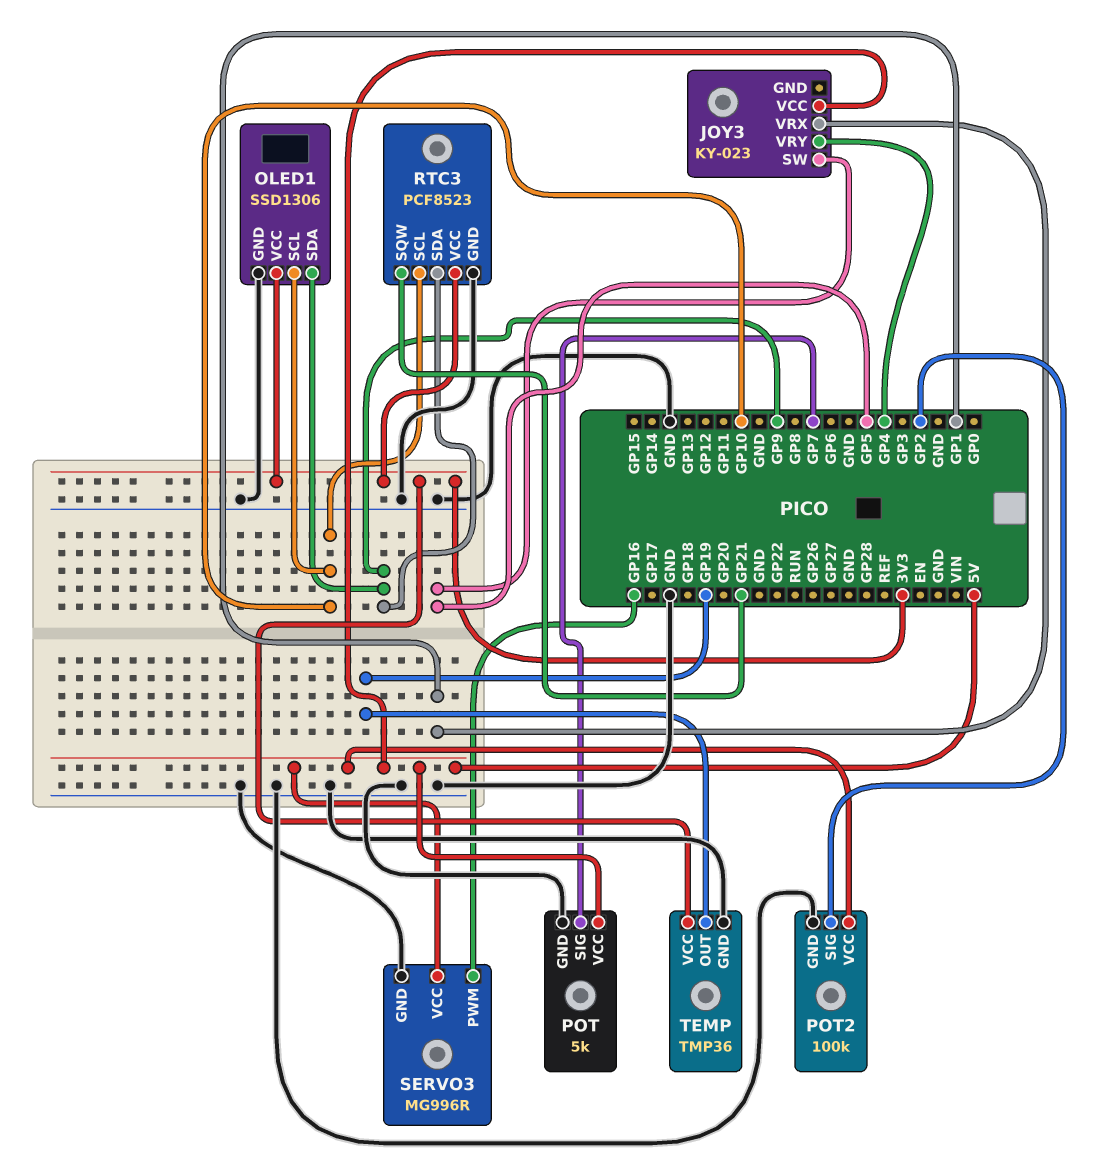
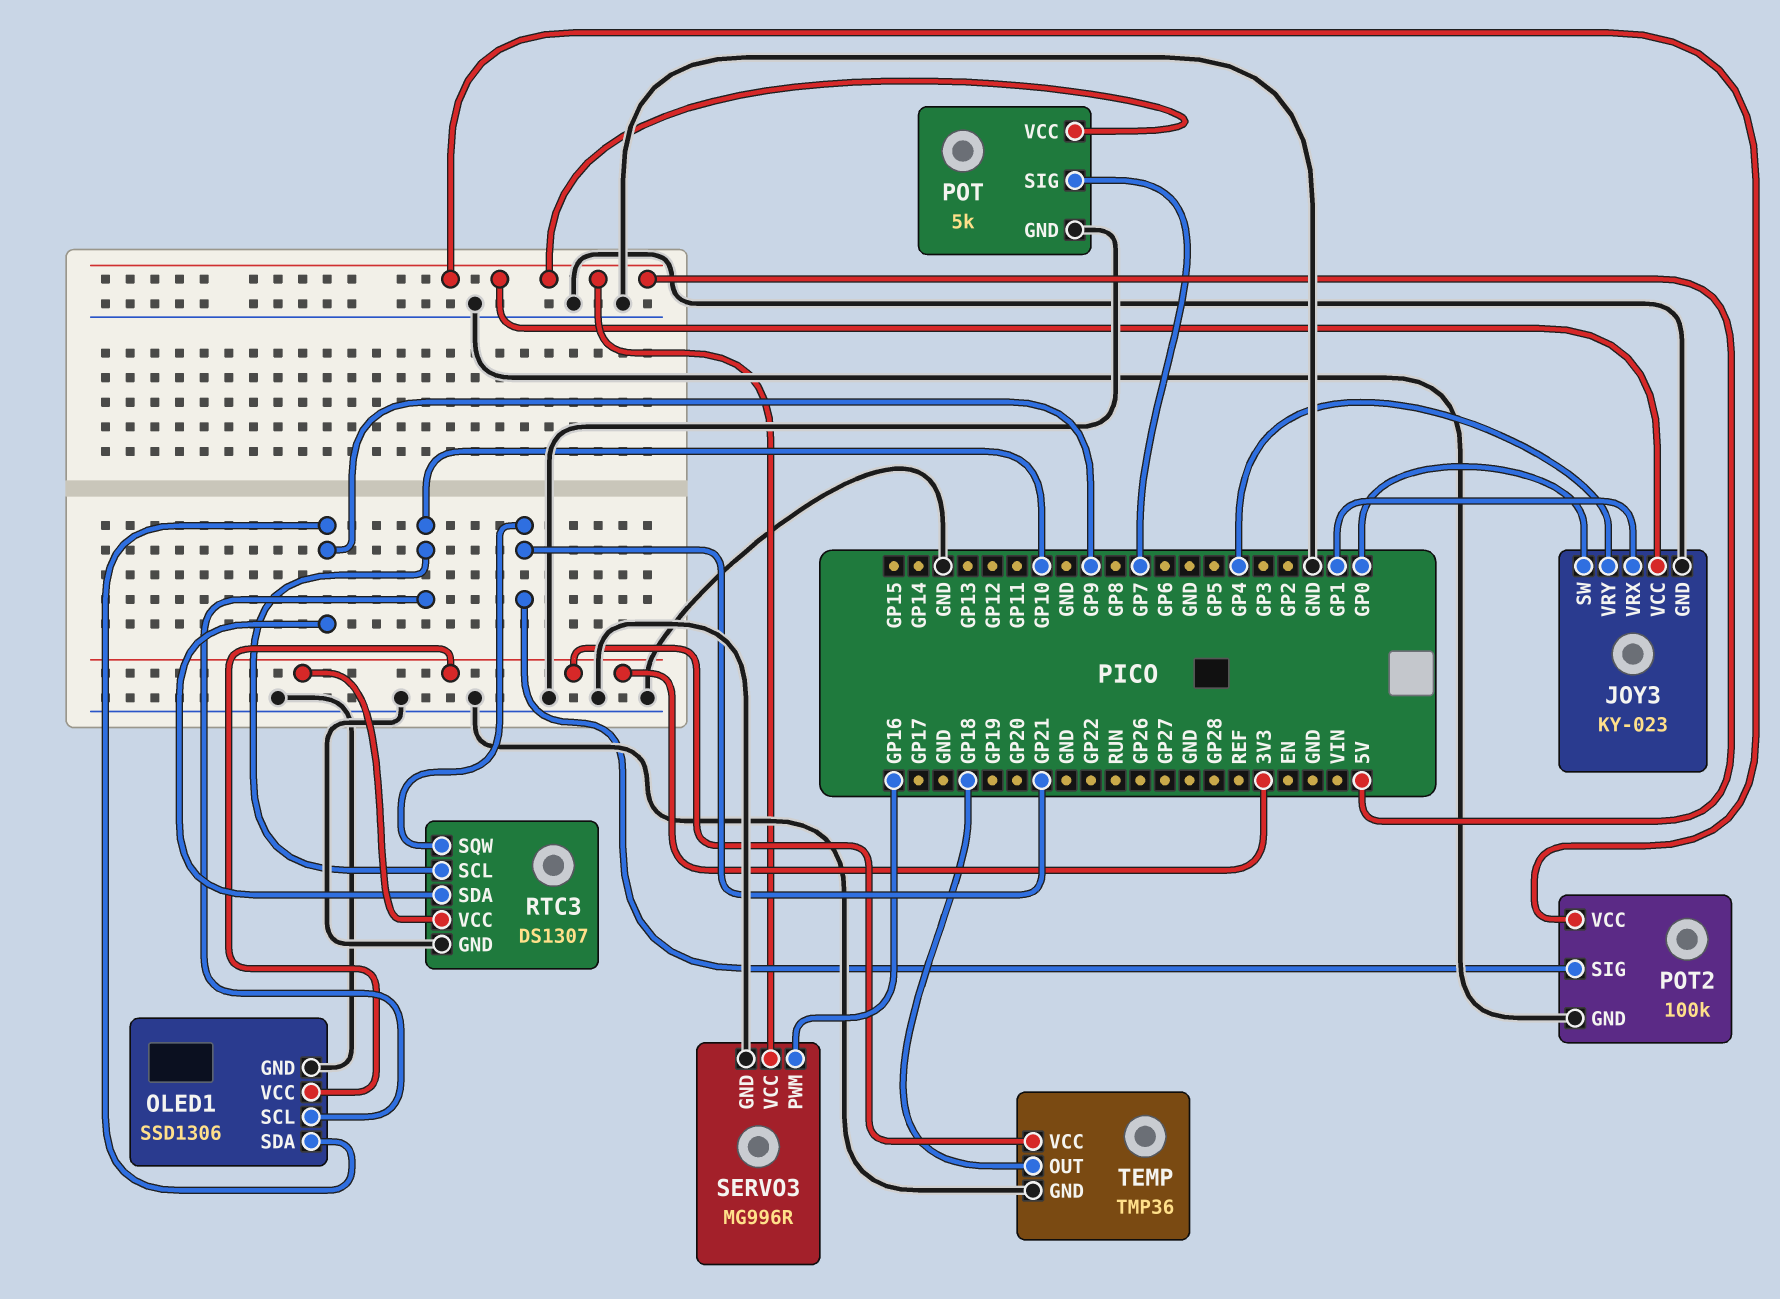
JOY3 pin GND: none -> GND
JOY3 pin SW: GP5 -> GP0
POT2 pin SIG: GP2 -> GP21
RTC3: PCF8523 -> DS1307
TEMP pin OUT: GP19 -> GP18

